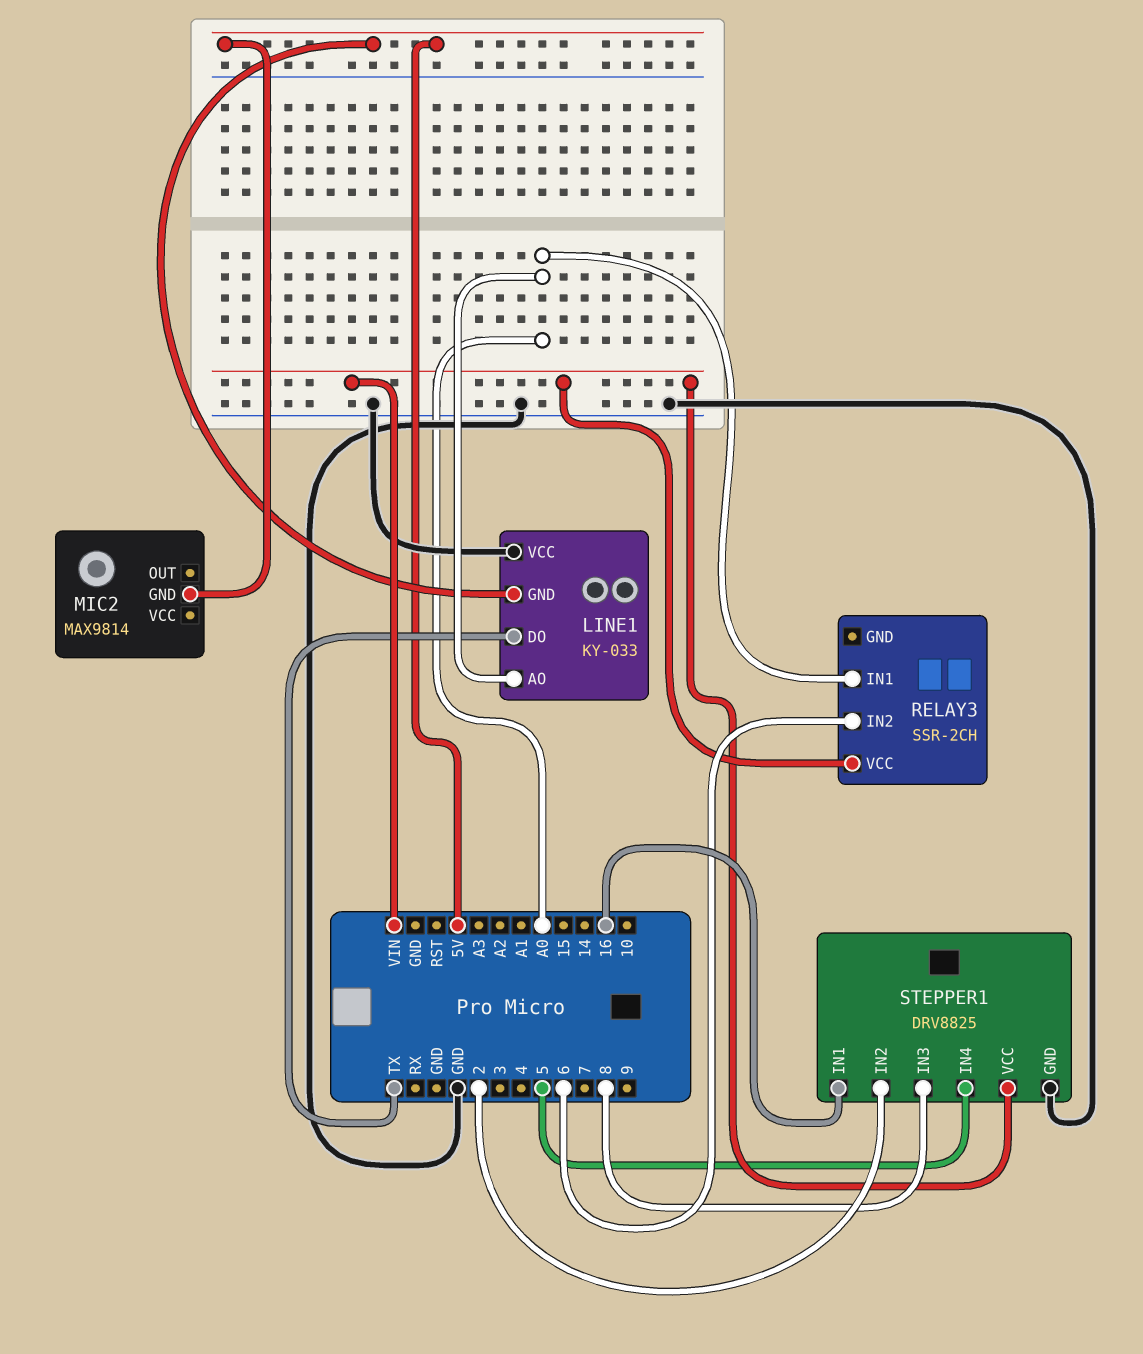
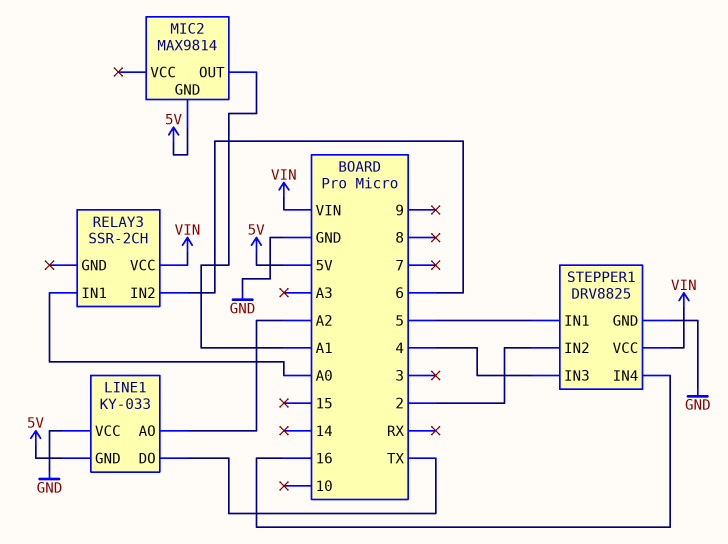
LINE1 pin AO: A0 -> A2
MIC2 pin OUT: none -> A1
STEPPER1 pin IN1: 16 -> 5
STEPPER1 pin IN3: 8 -> 4
STEPPER1 pin IN4: 5 -> 16

